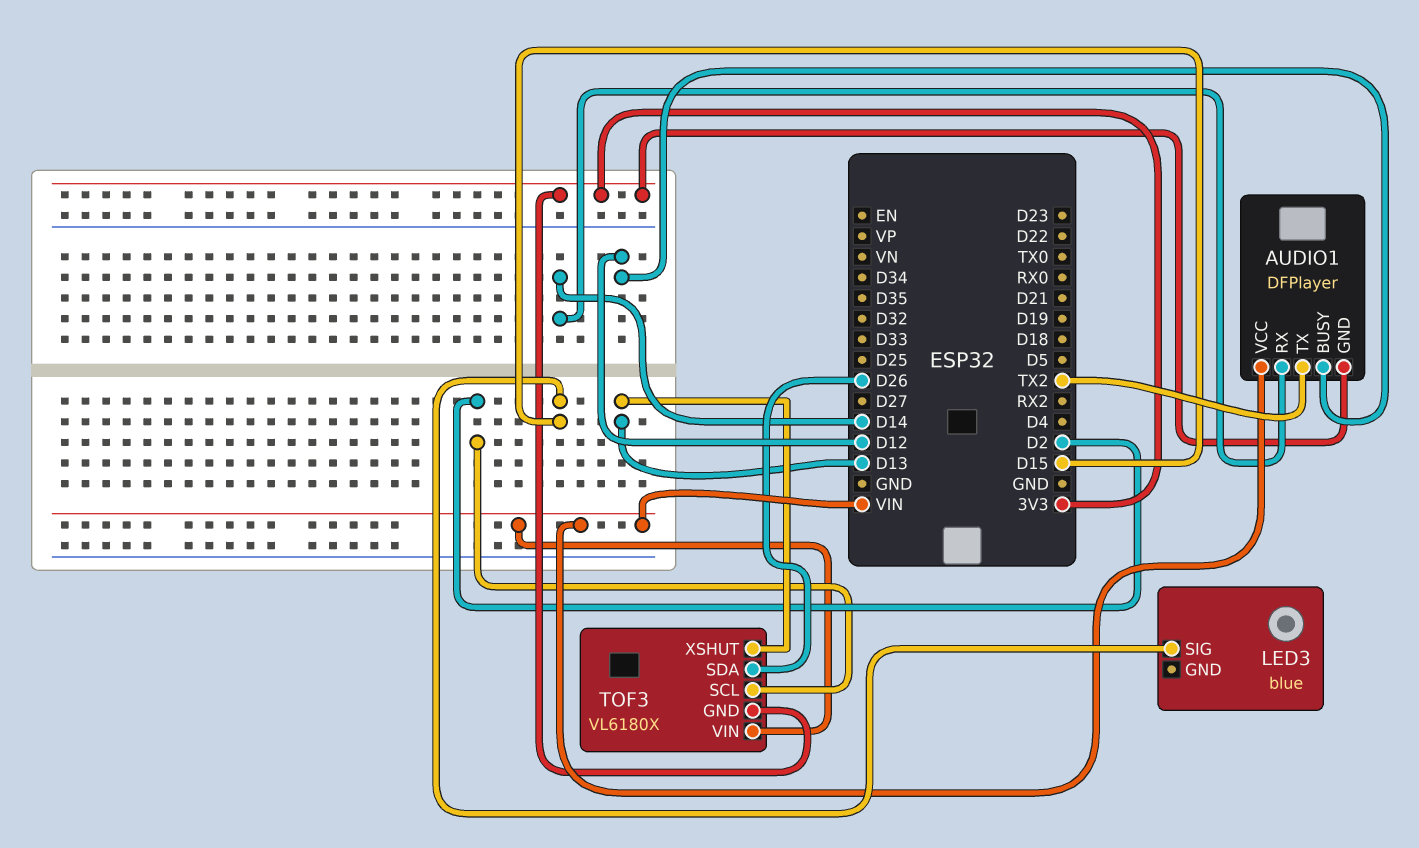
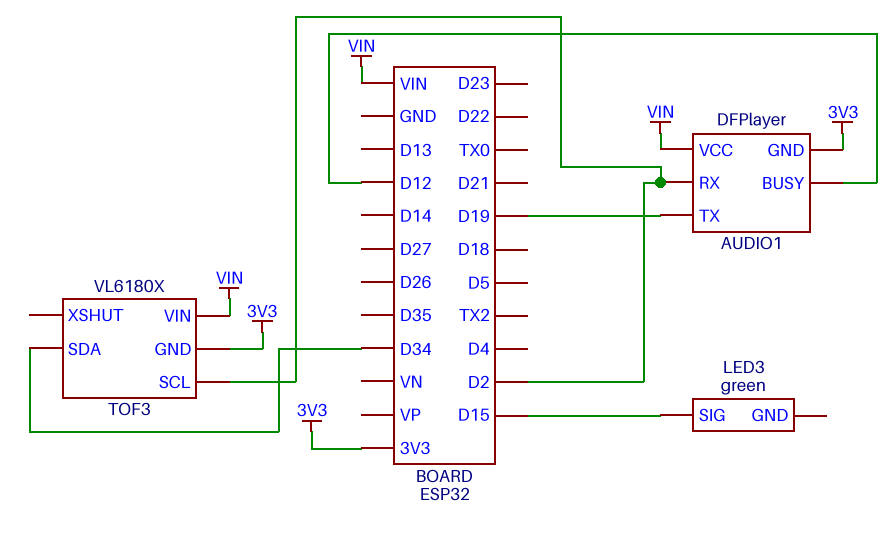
AUDIO1 pin RX: D14 -> D2
AUDIO1 pin TX: TX2 -> D19
LED3: blue -> green
TOF3 pin SDA: D26 -> D34
TOF3 pin XSHUT: D13 -> none

